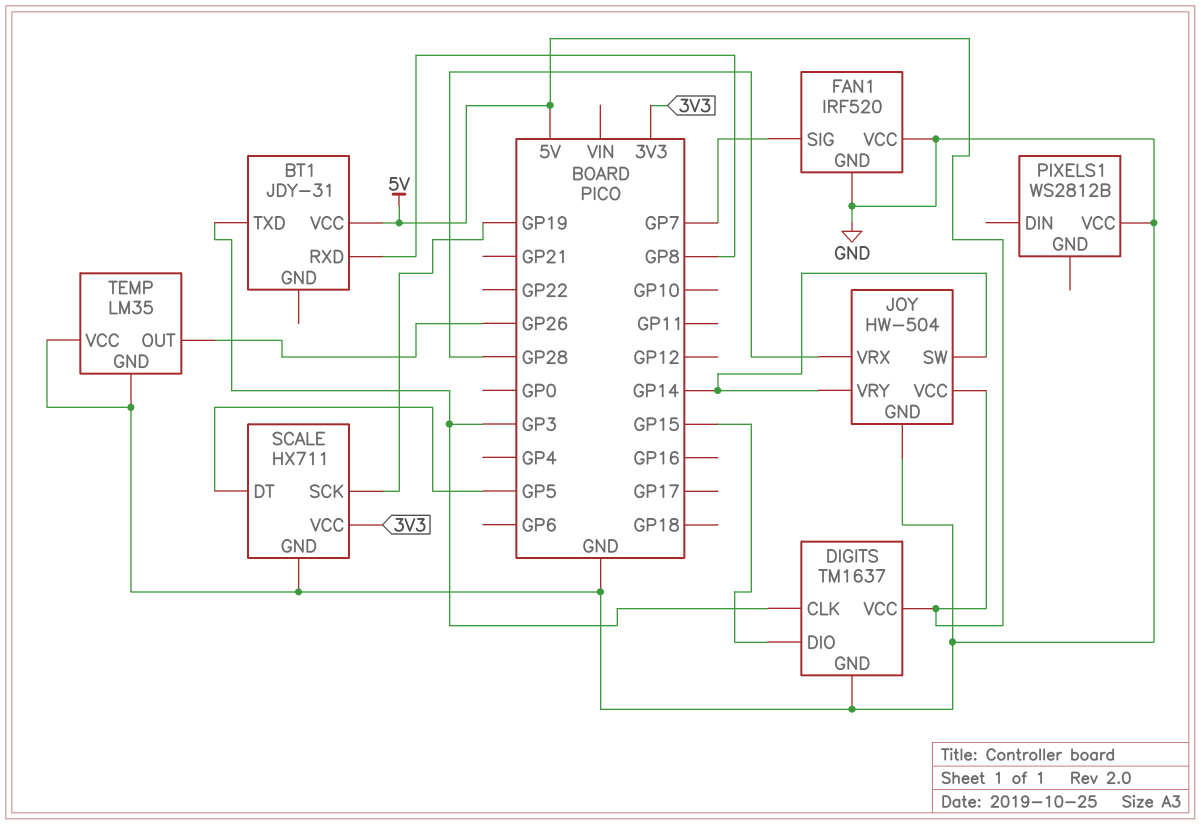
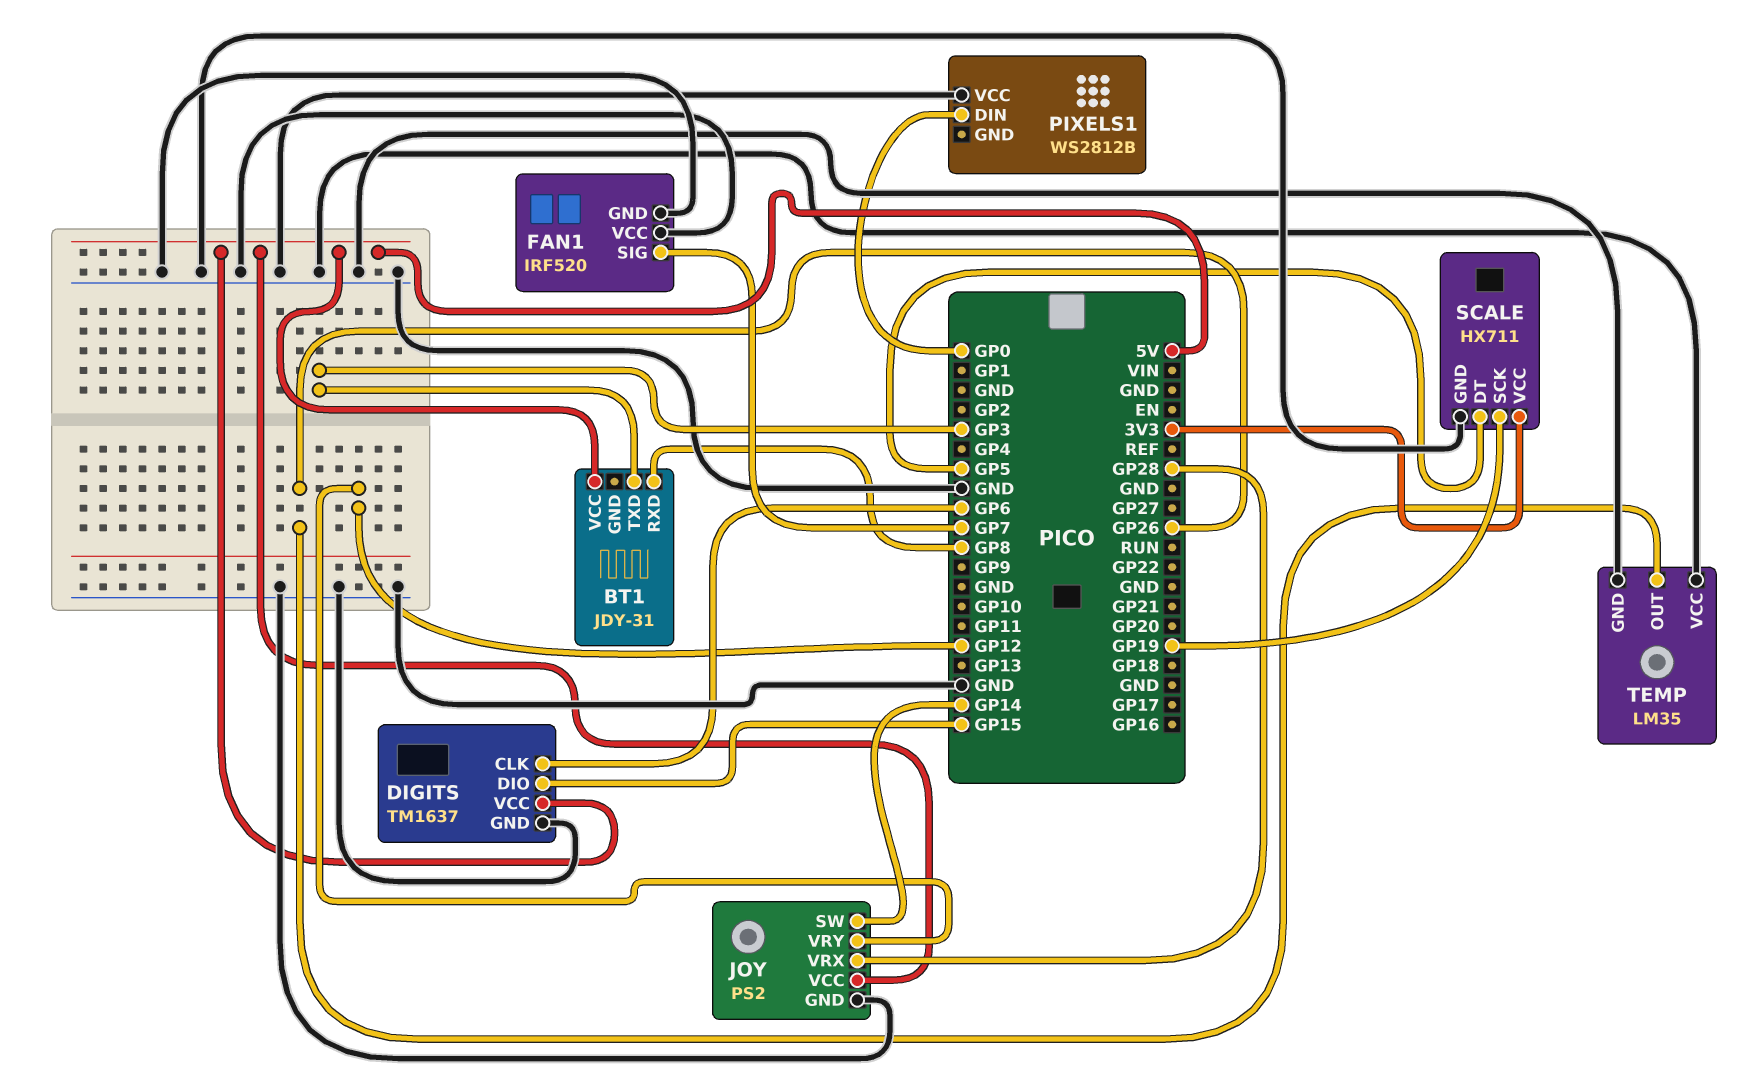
DIGITS pin CLK: GP3 -> GP6
JOY: HW-504 -> PS2
JOY pin VRY: GP14 -> GP12
PIXELS1 pin DIN: none -> GP0

